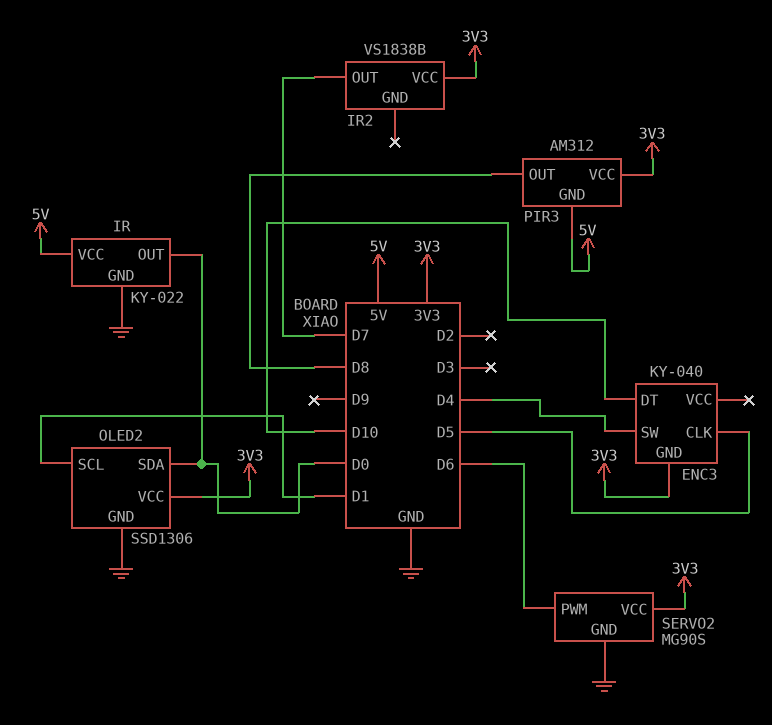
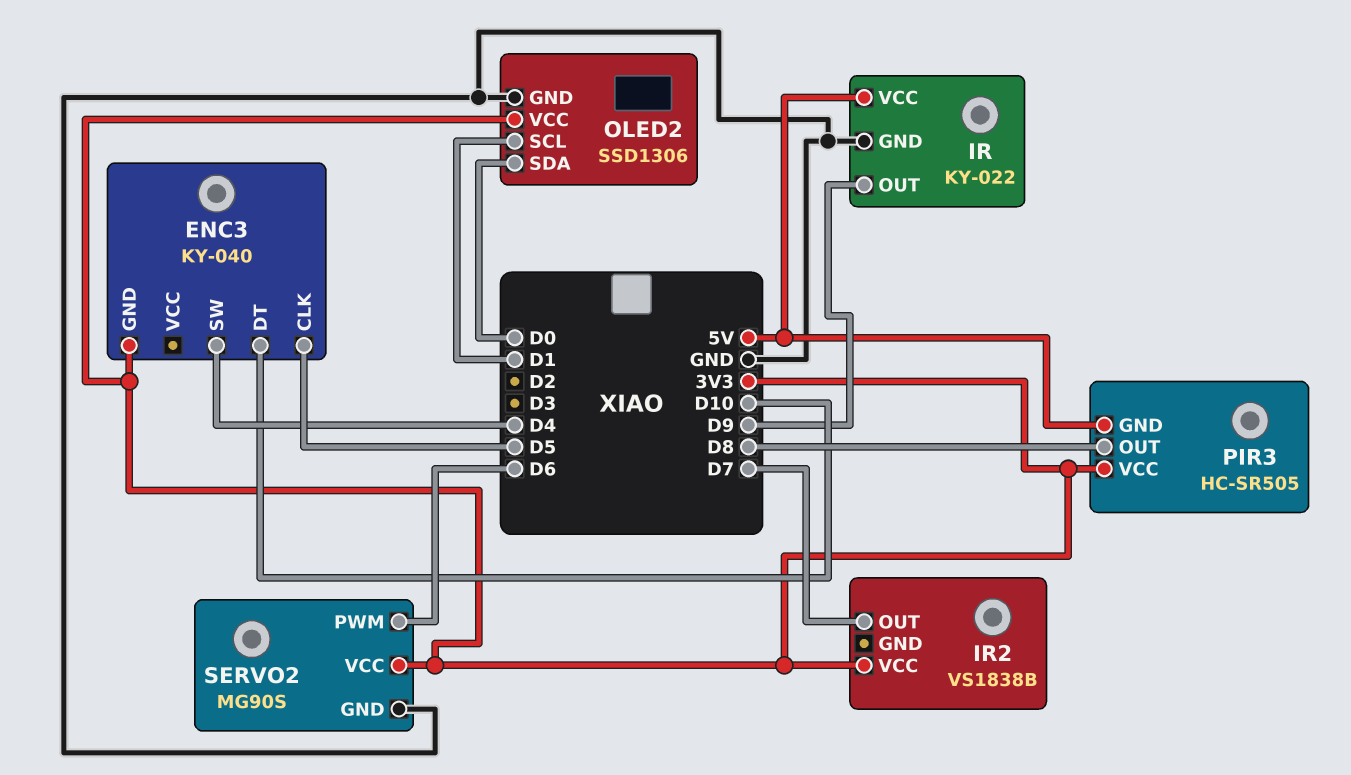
IR pin OUT: D0 -> D9
PIR3: AM312 -> HC-SR505

